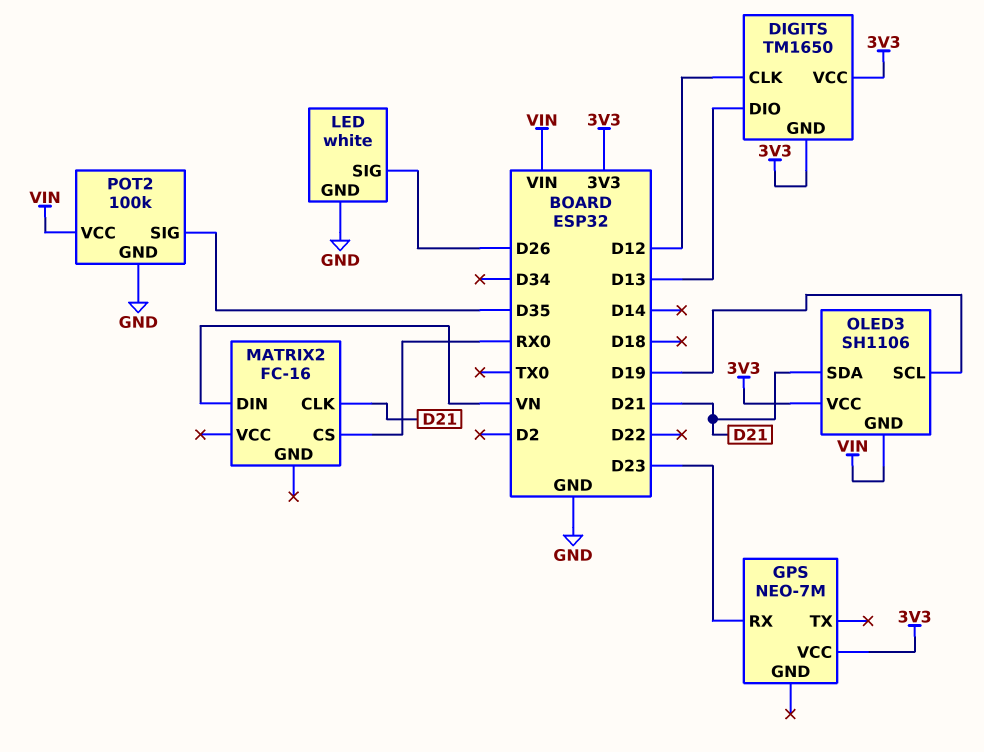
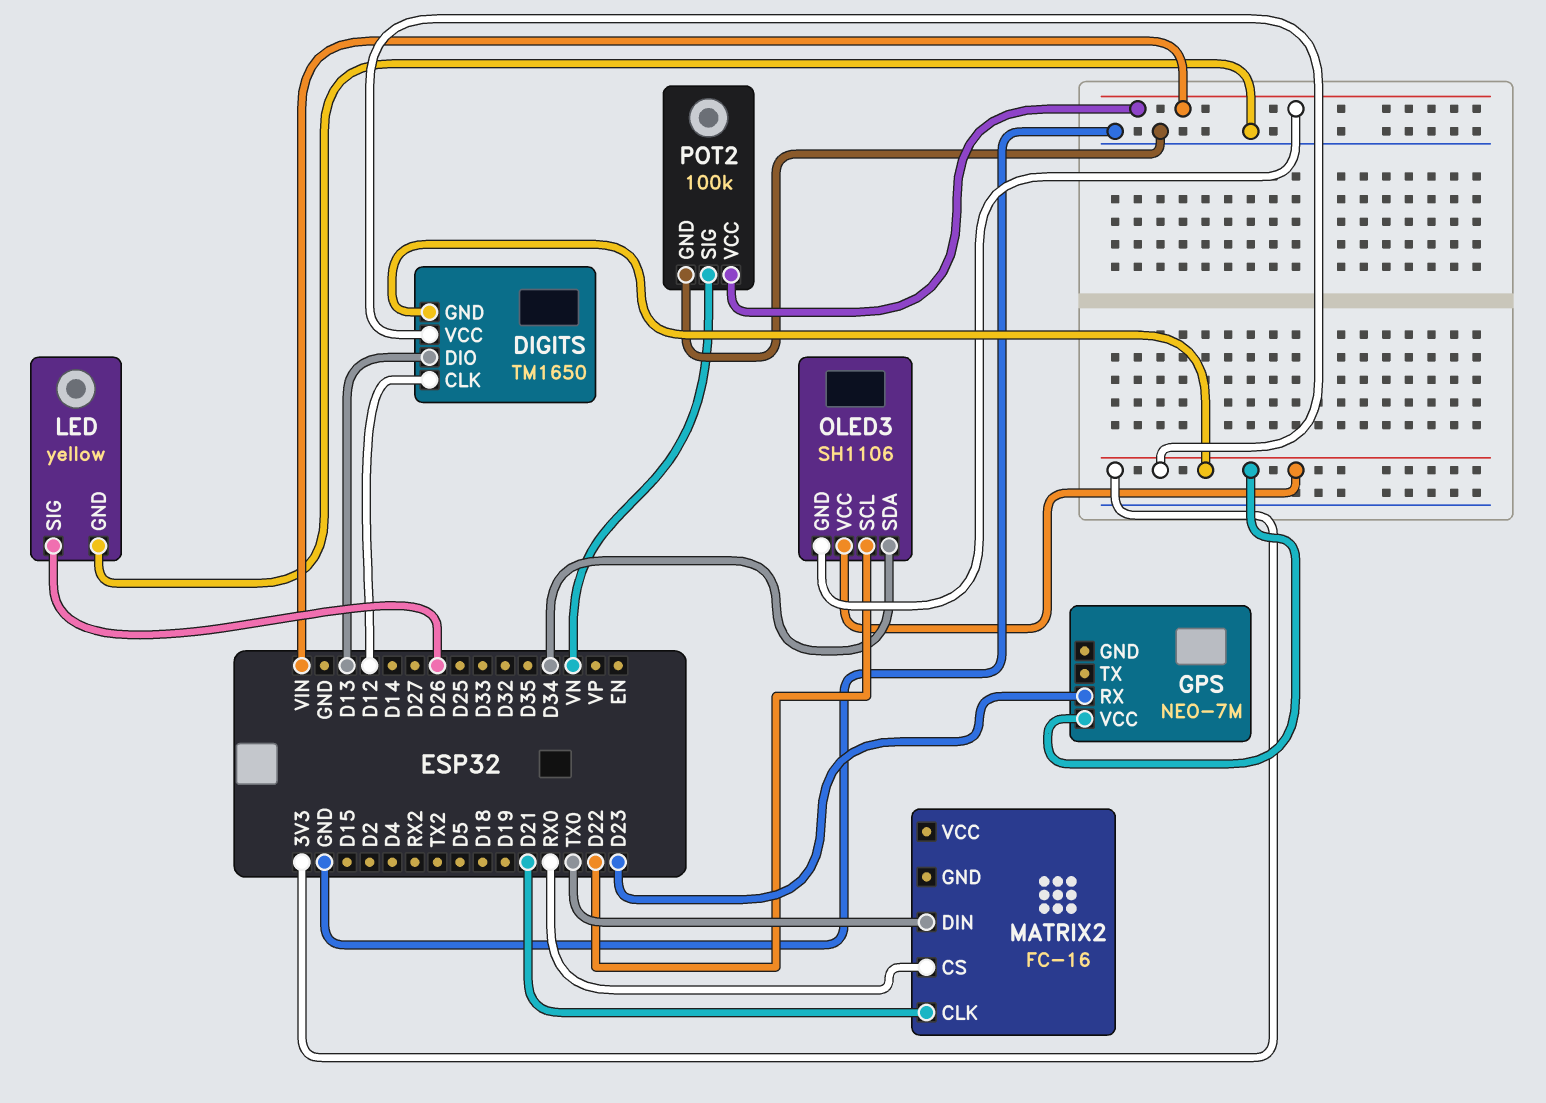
LED: white -> yellow
MATRIX2 pin DIN: VN -> TX0
OLED3 pin SCL: D19 -> D22
OLED3 pin SDA: D21 -> D34
POT2 pin SIG: D35 -> VN

